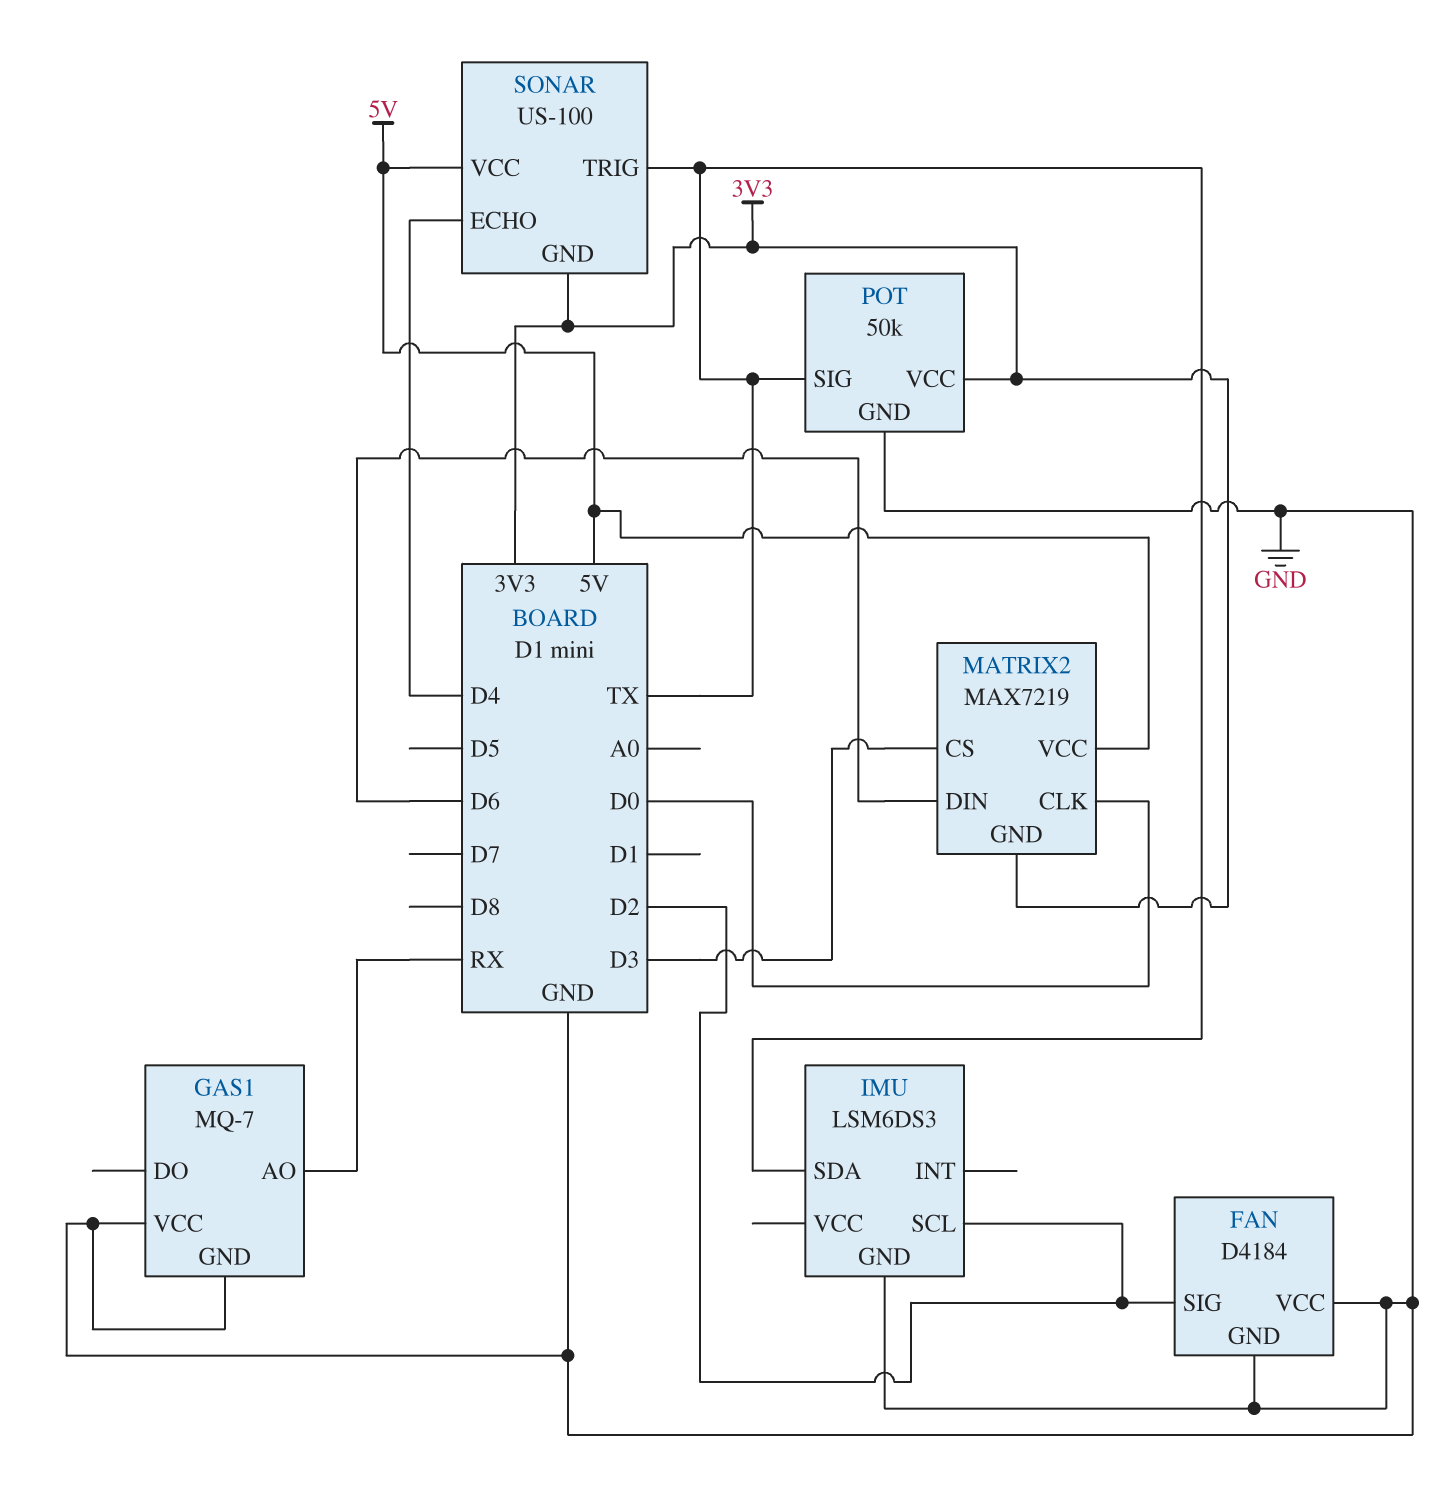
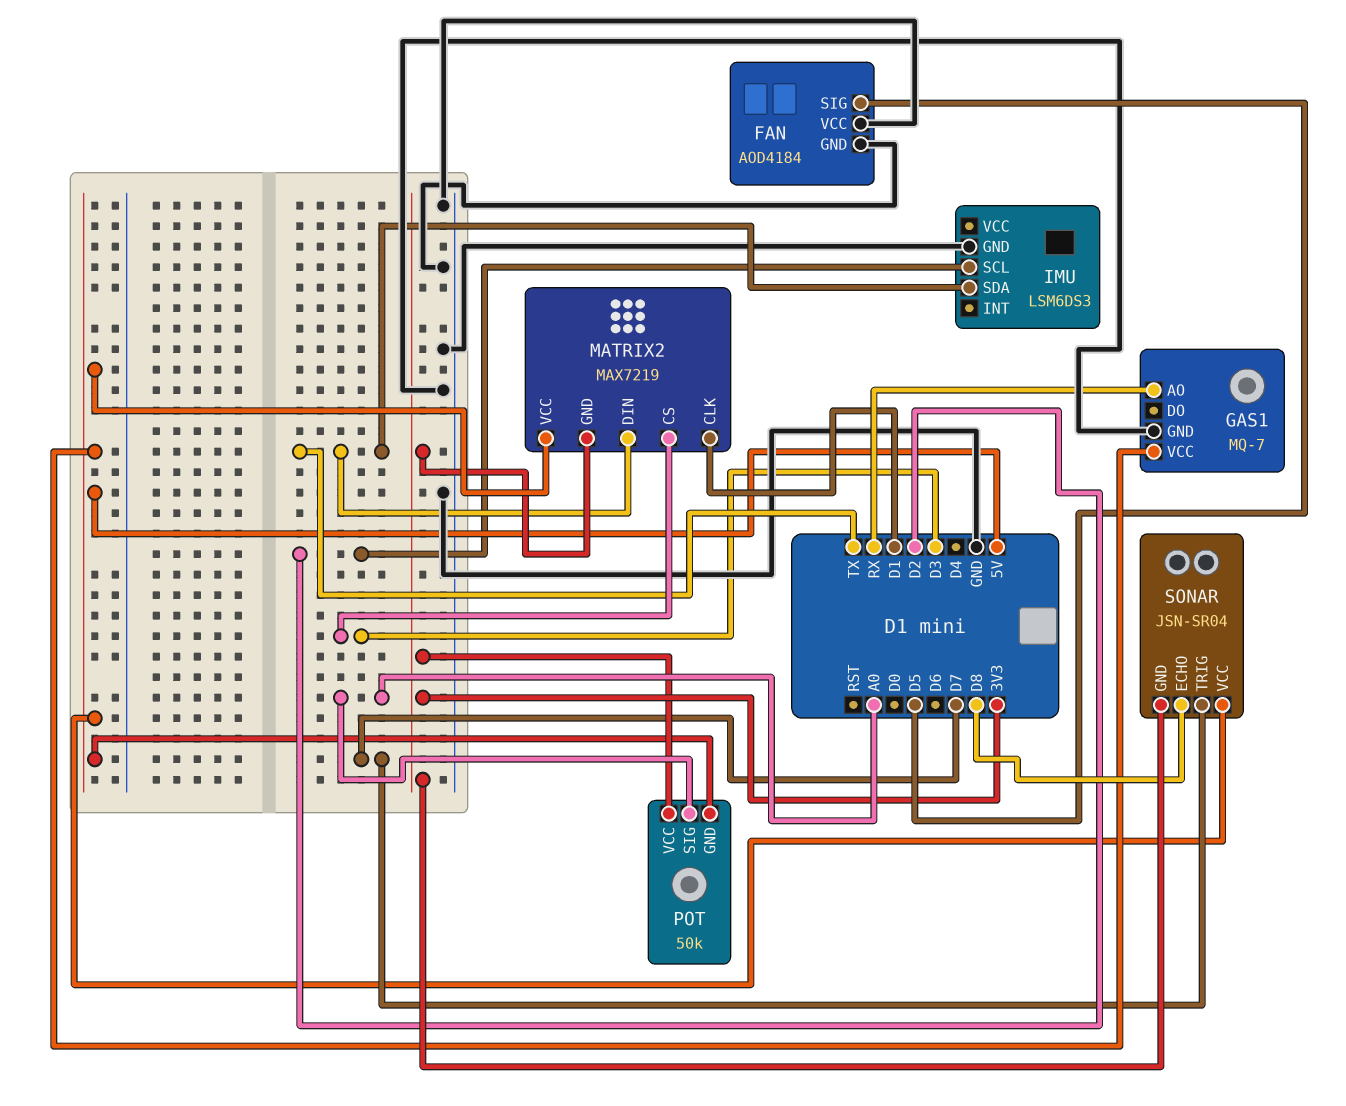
FAN: D4184 -> AOD4184
FAN pin SIG: D2 -> D5
GAS1 pin VCC: GND -> 5V
MATRIX2 pin CLK: D0 -> D1
MATRIX2 pin DIN: D6 -> TX
POT pin GND: GND -> 5V
POT pin SIG: TX -> A0
SONAR: US-100 -> JSN-SR04
SONAR pin ECHO: D4 -> D8
SONAR pin TRIG: TX -> D7

